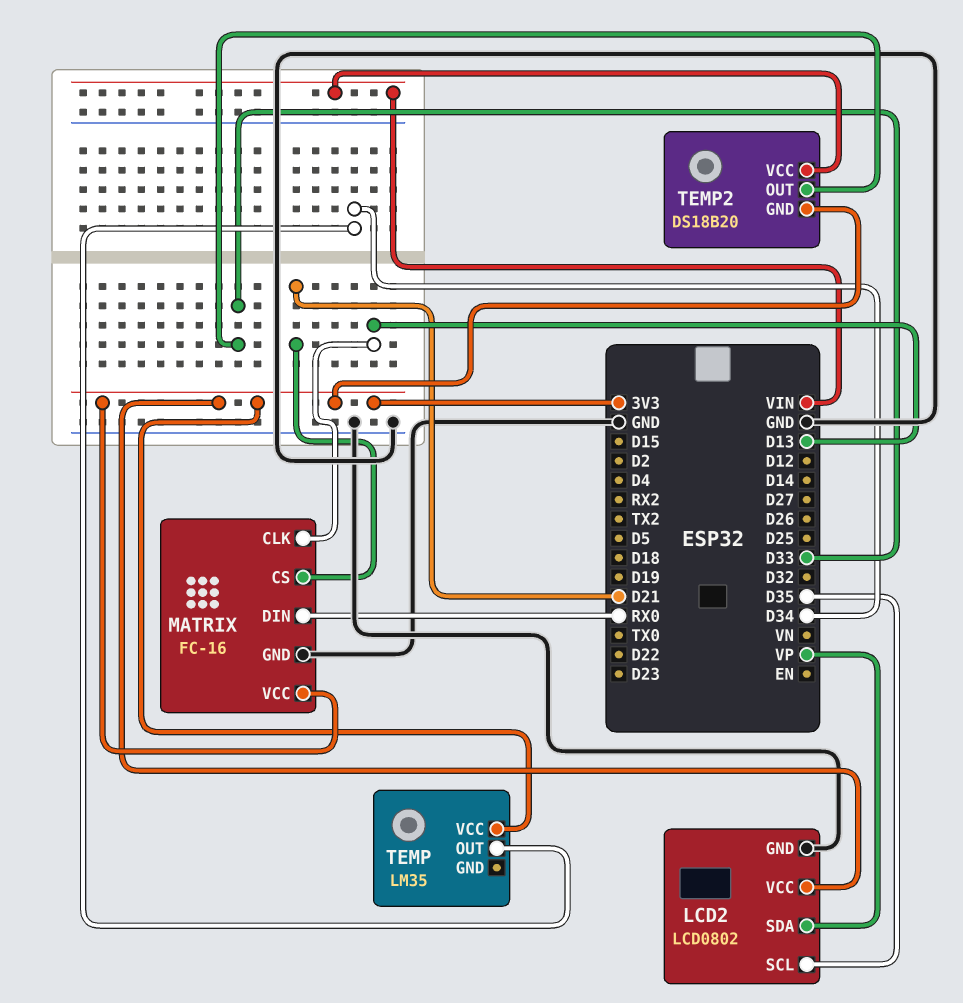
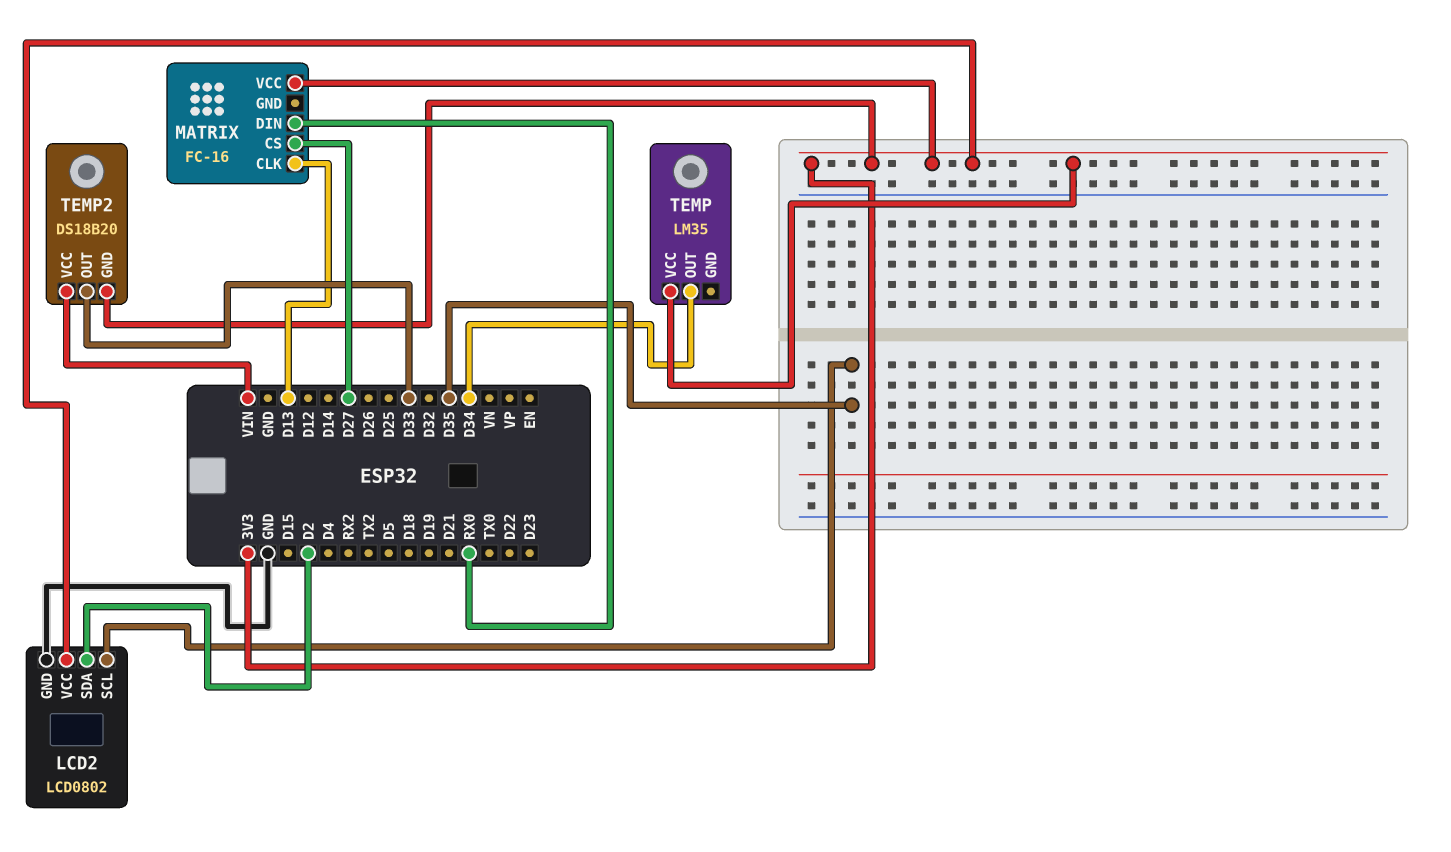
LCD2 pin SDA: VP -> D2
MATRIX pin CS: D21 -> D27
MATRIX pin GND: GND -> none

